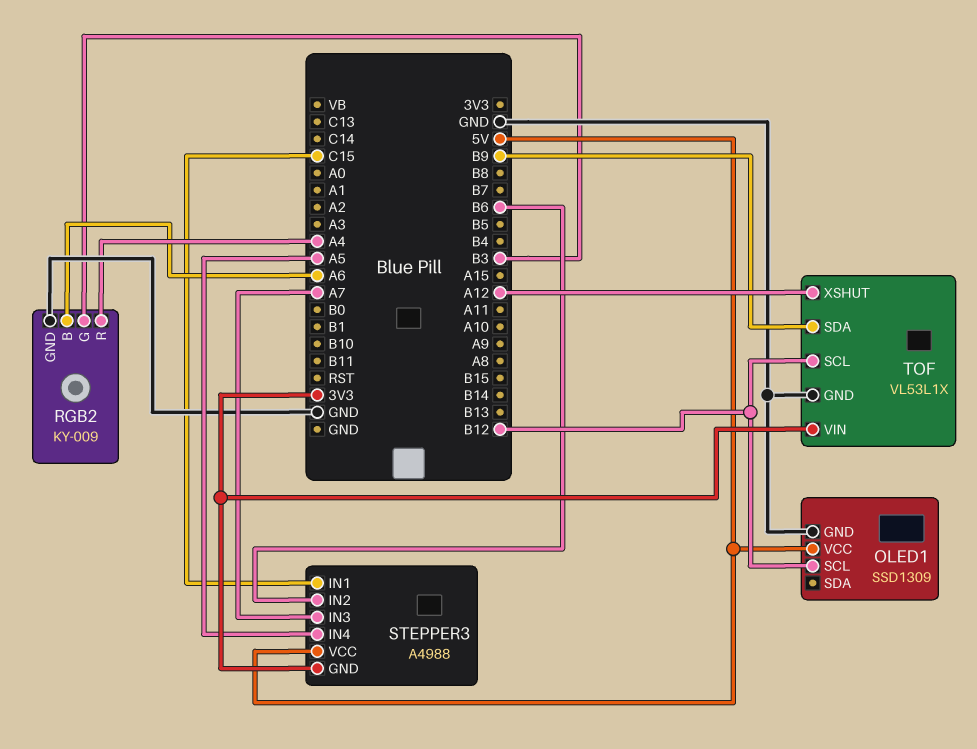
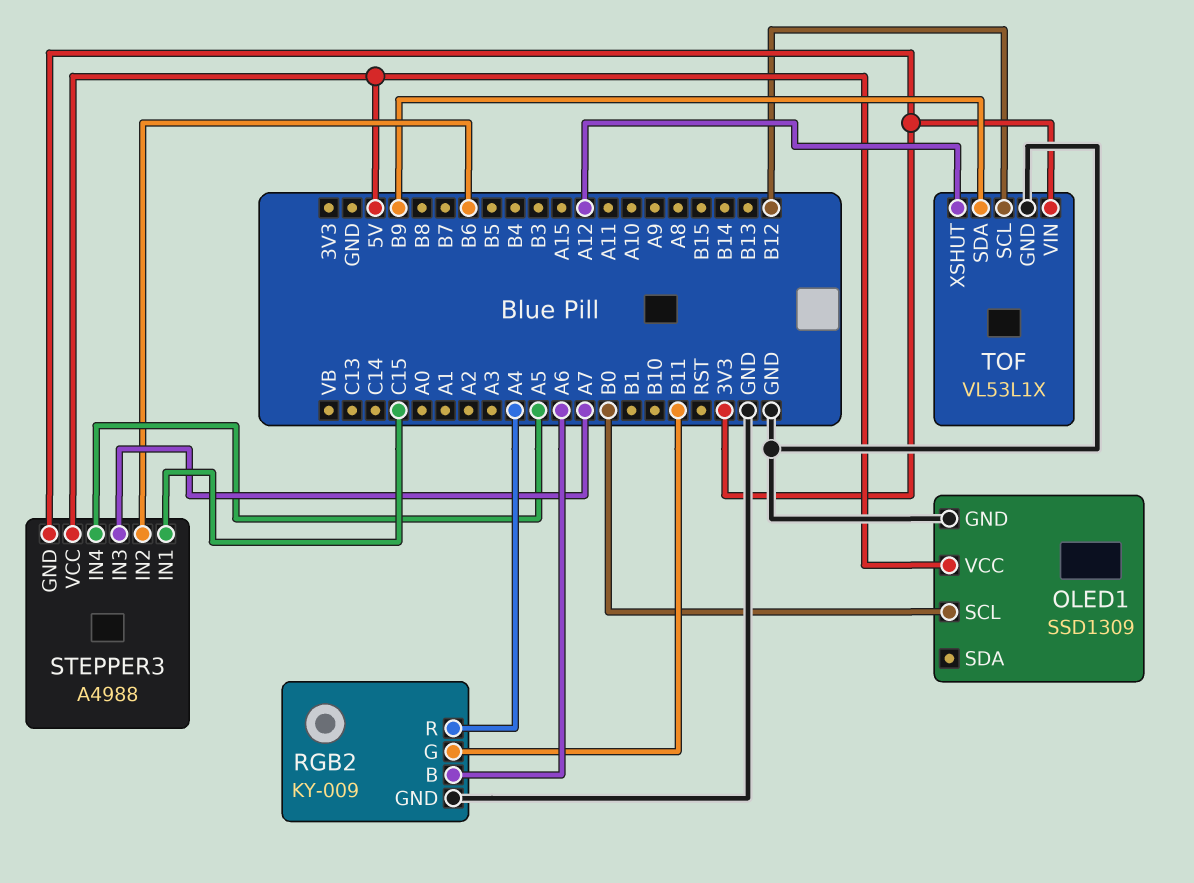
OLED1 pin SCL: B12 -> B0
RGB2 pin G: B3 -> B11

